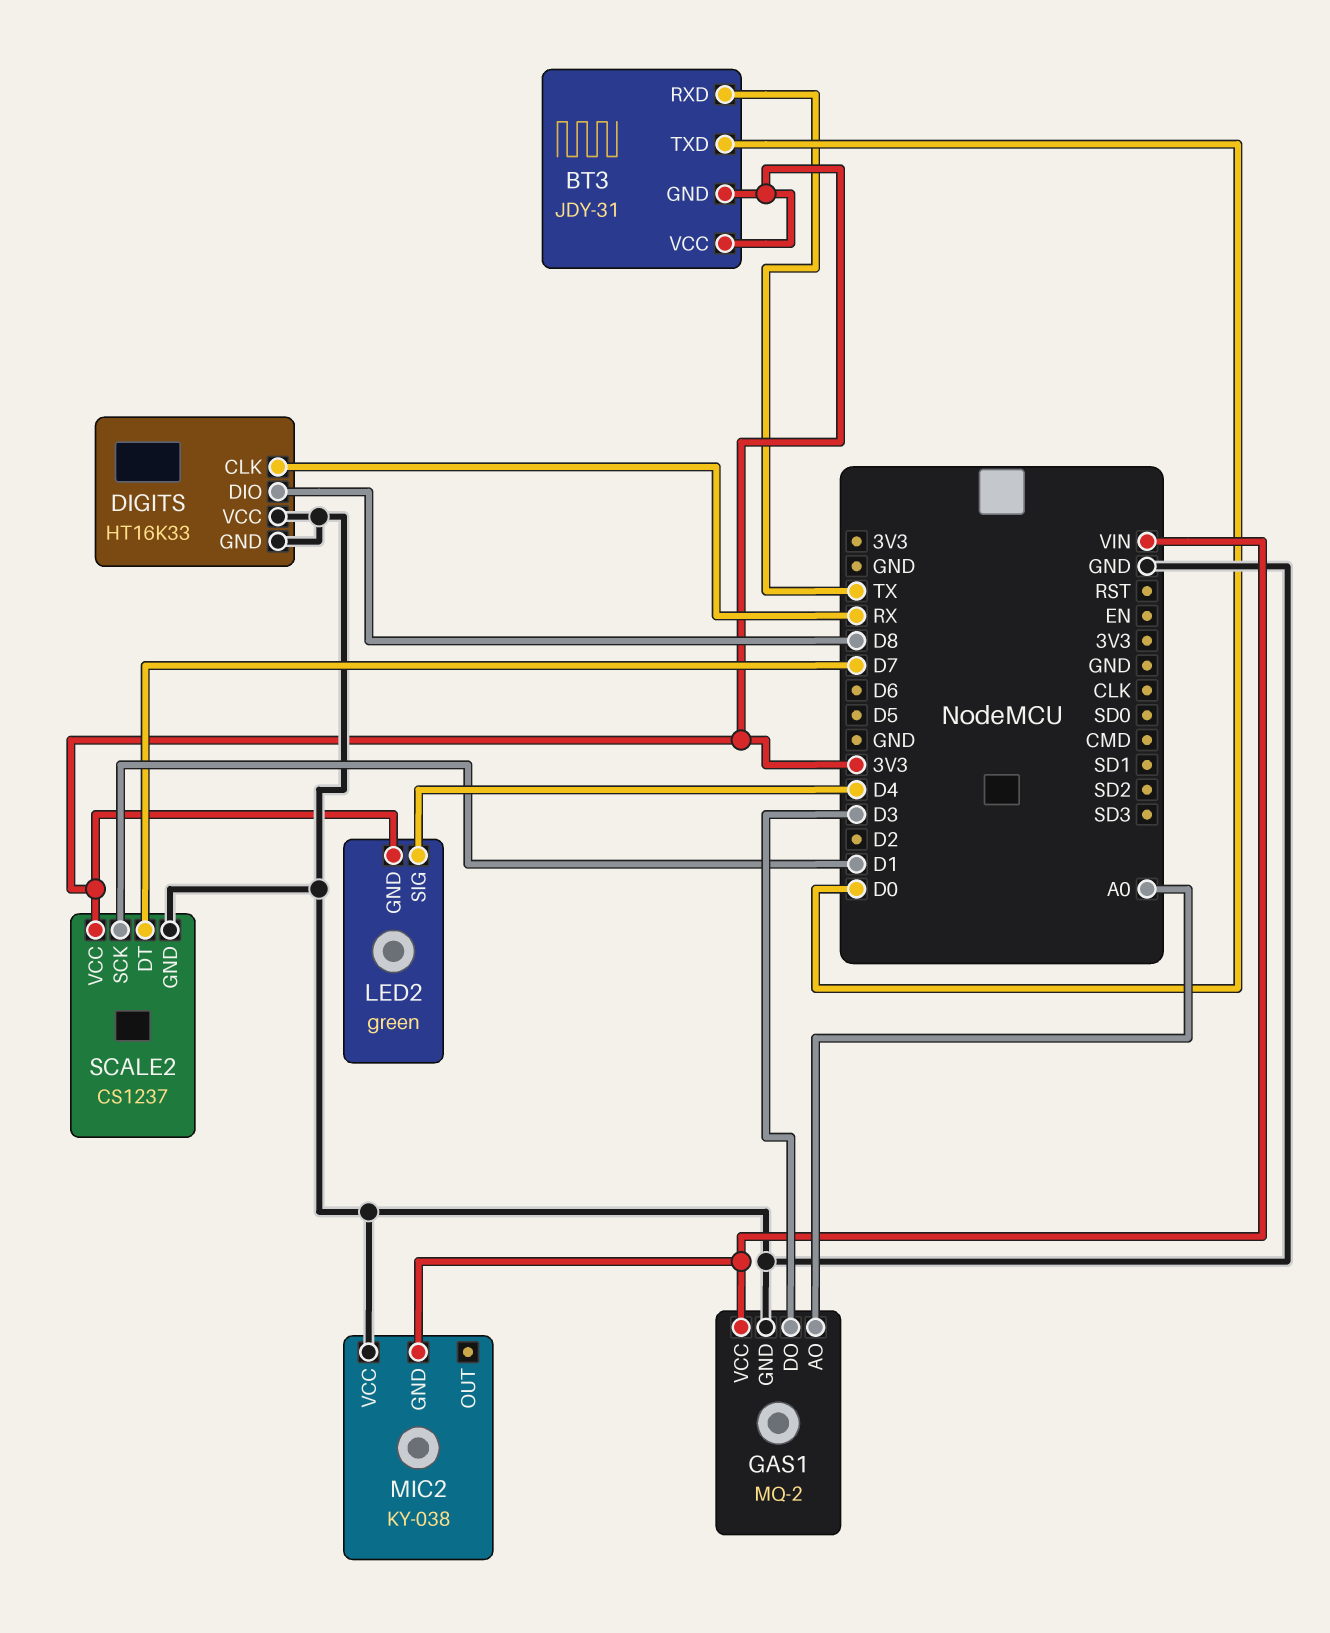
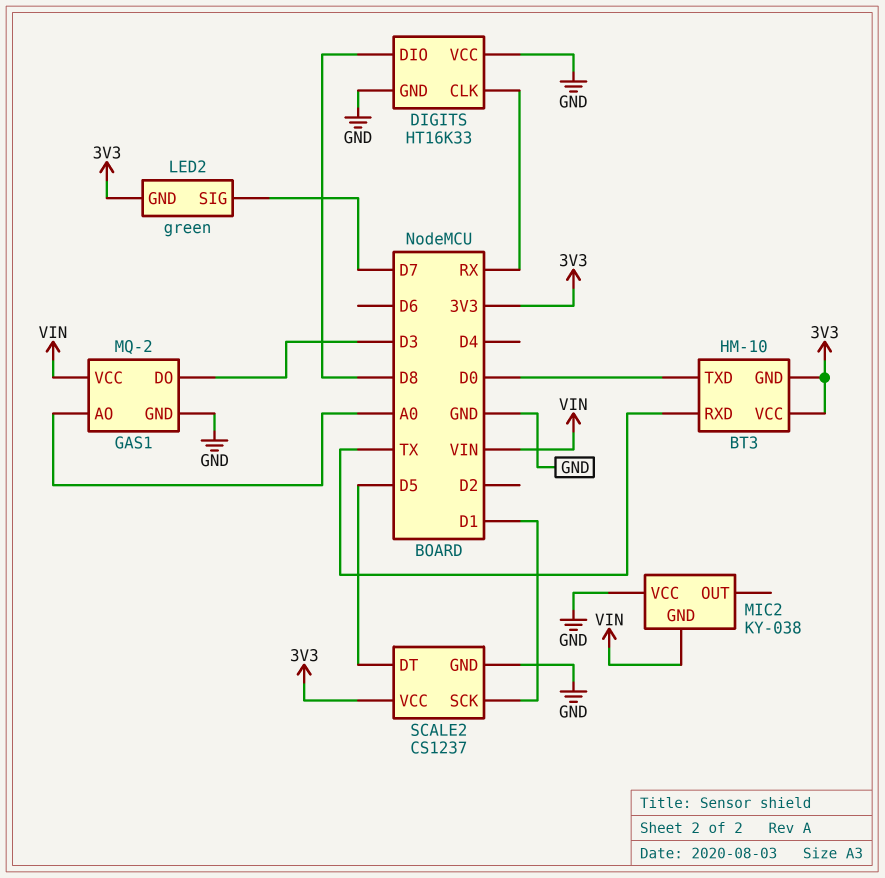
BT3: JDY-31 -> HM-10
LED2 pin SIG: D4 -> D7
SCALE2 pin DT: D7 -> D5

